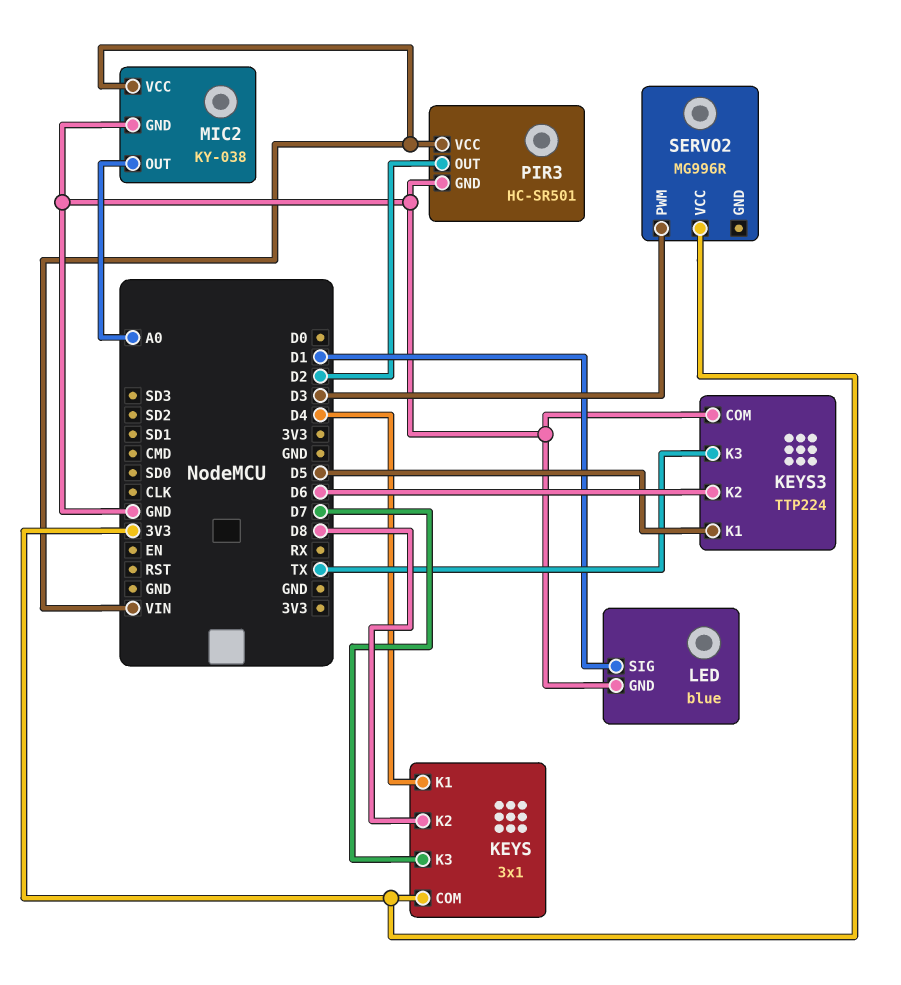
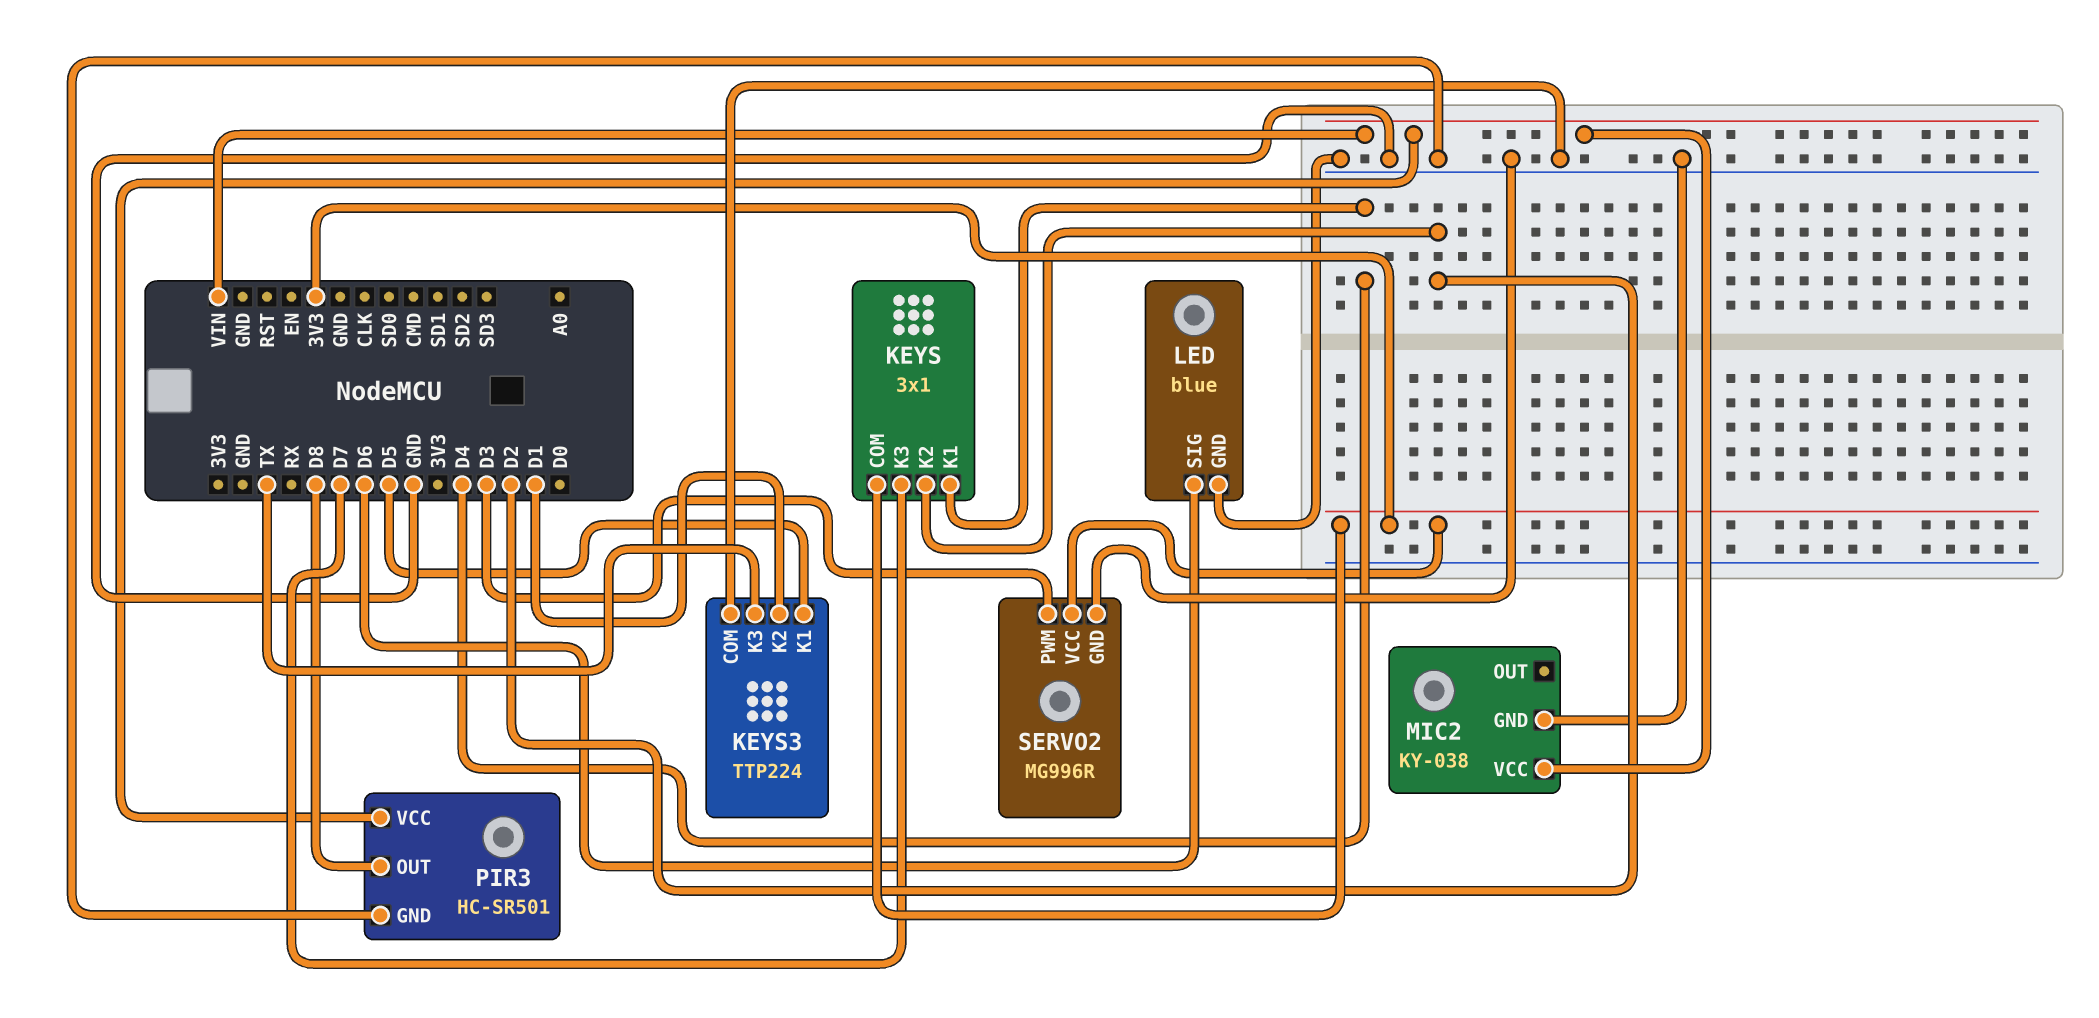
KEYS pin K2: D8 -> D2
KEYS3 pin K2: D6 -> D1
LED pin SIG: D1 -> D6
MIC2 pin OUT: A0 -> none
PIR3 pin OUT: D2 -> D8
SERVO2 pin GND: none -> GND

